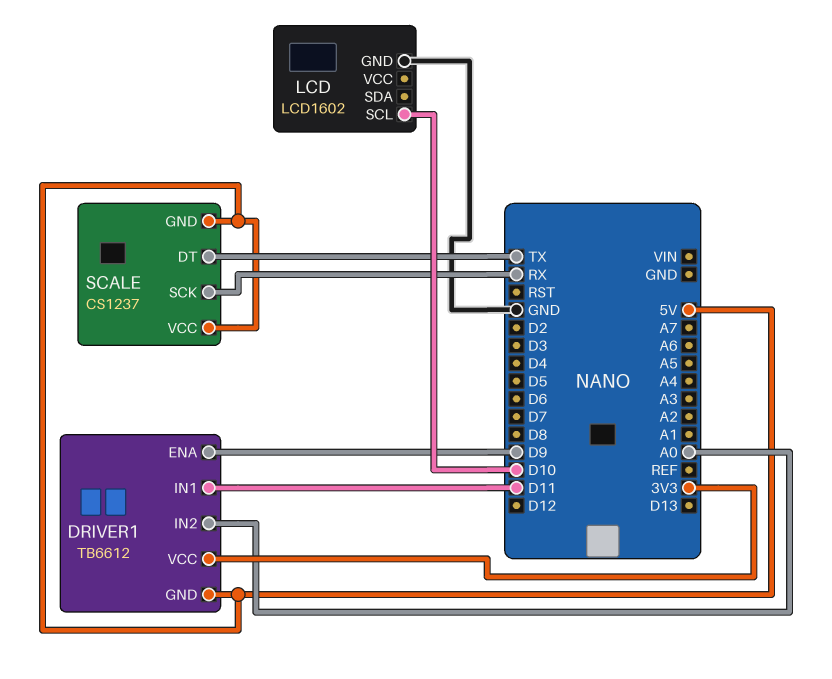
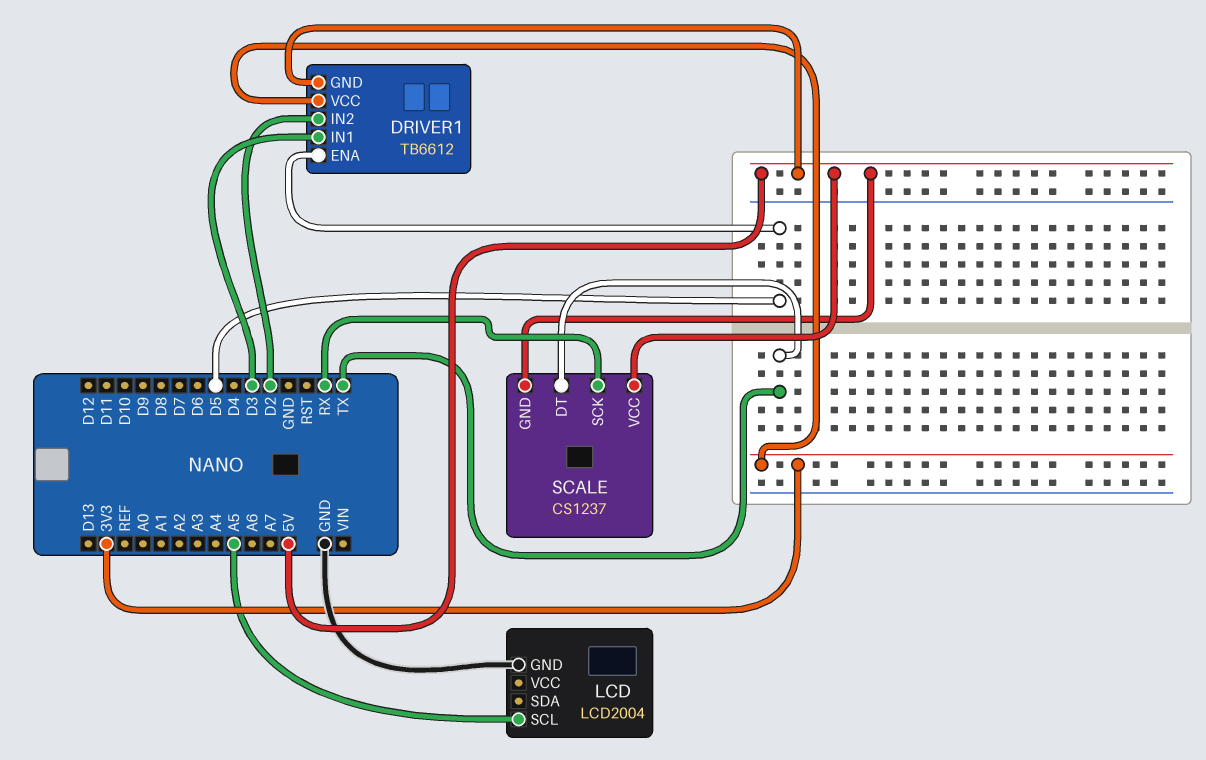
DRIVER1 pin ENA: D9 -> D5
DRIVER1 pin IN1: D11 -> D3
DRIVER1 pin IN2: A0 -> D2
LCD: LCD1602 -> LCD2004
LCD pin SCL: D10 -> A5

